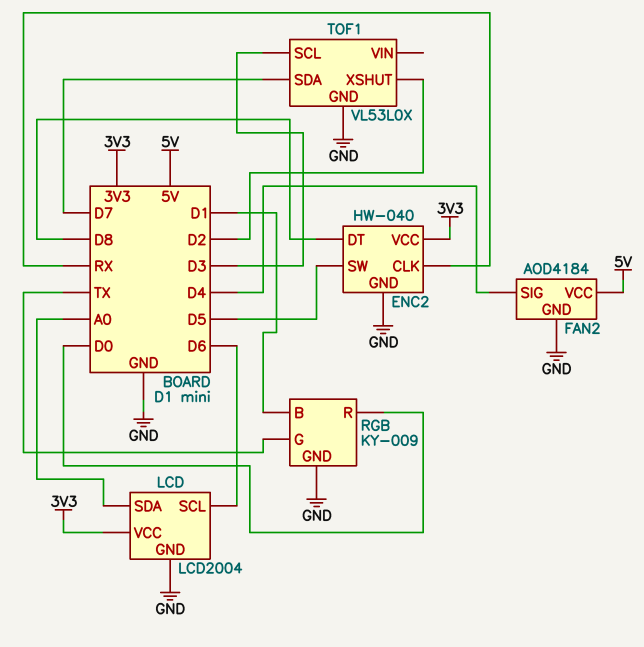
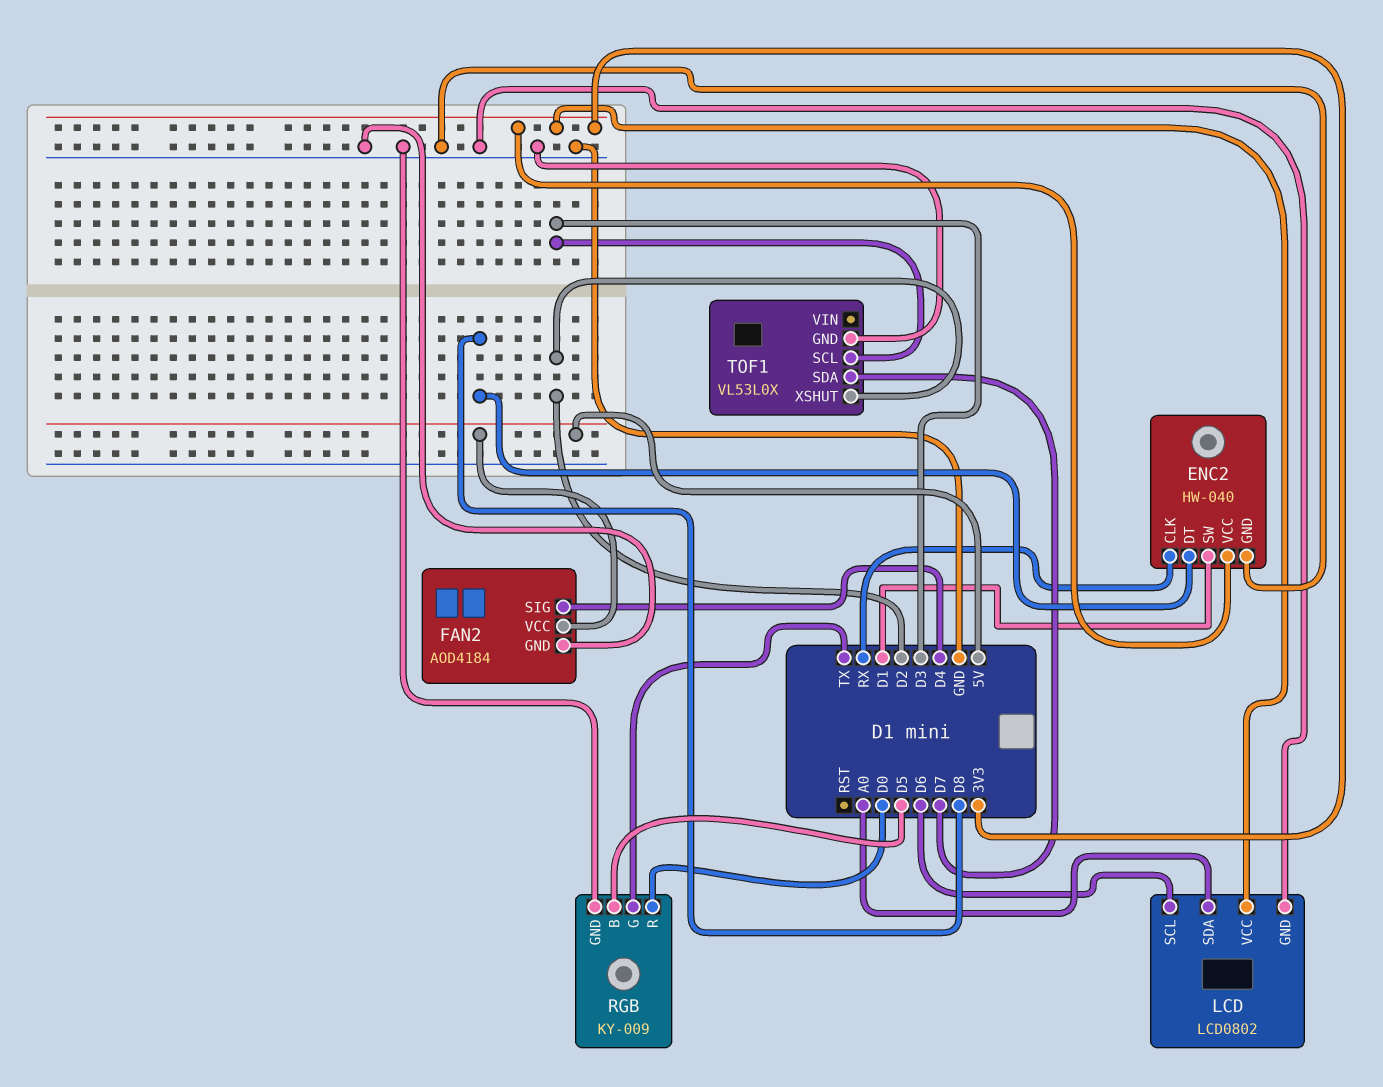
ENC2 pin SW: D5 -> D1
LCD: LCD2004 -> LCD0802
RGB pin B: D1 -> D5

